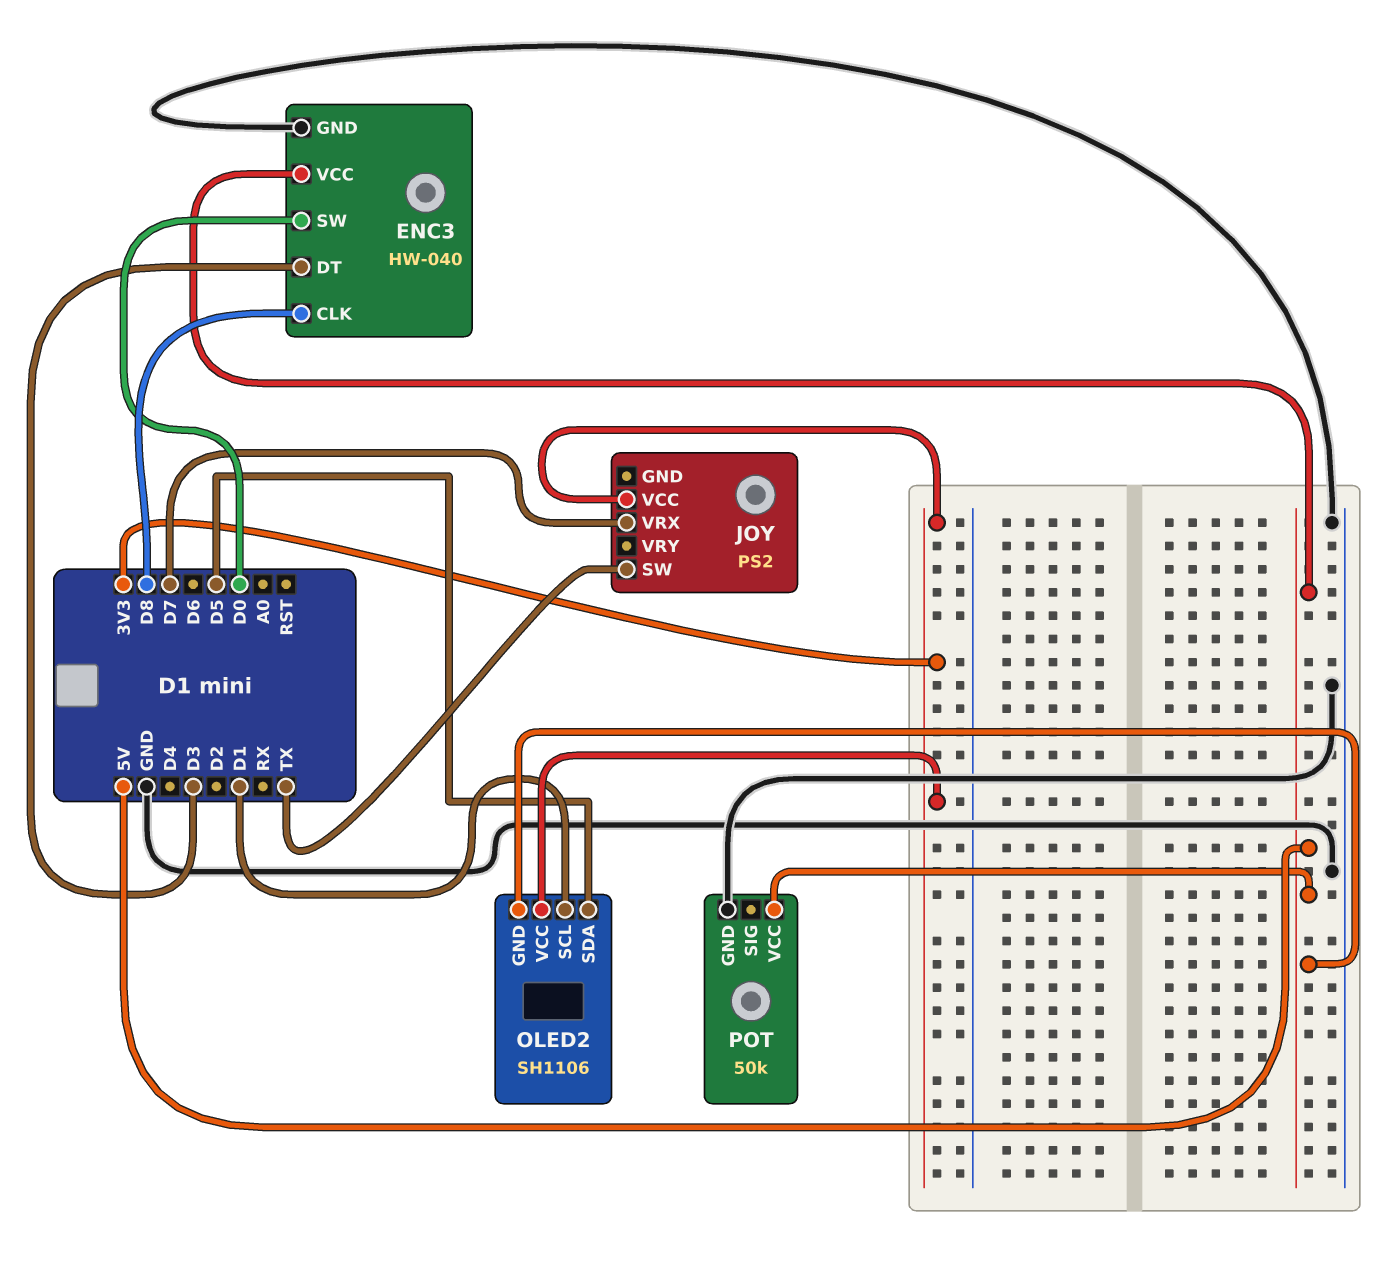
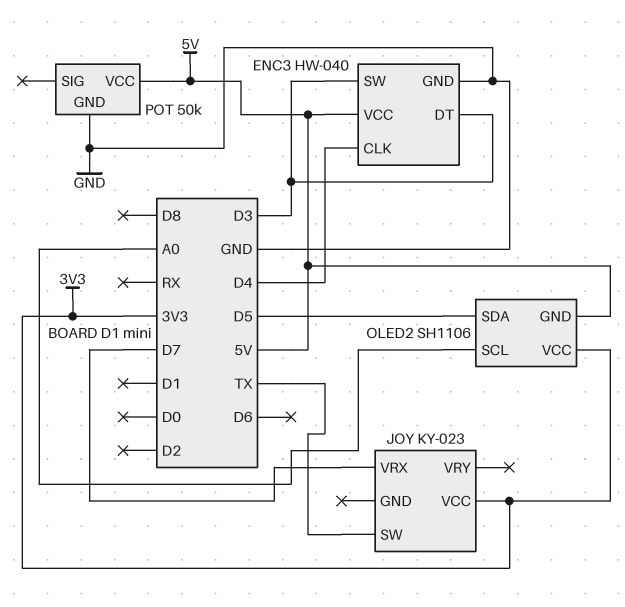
ENC3 pin CLK: D8 -> D4
ENC3 pin SW: D0 -> D3
JOY: PS2 -> KY-023
OLED2 pin SCL: D1 -> A0

